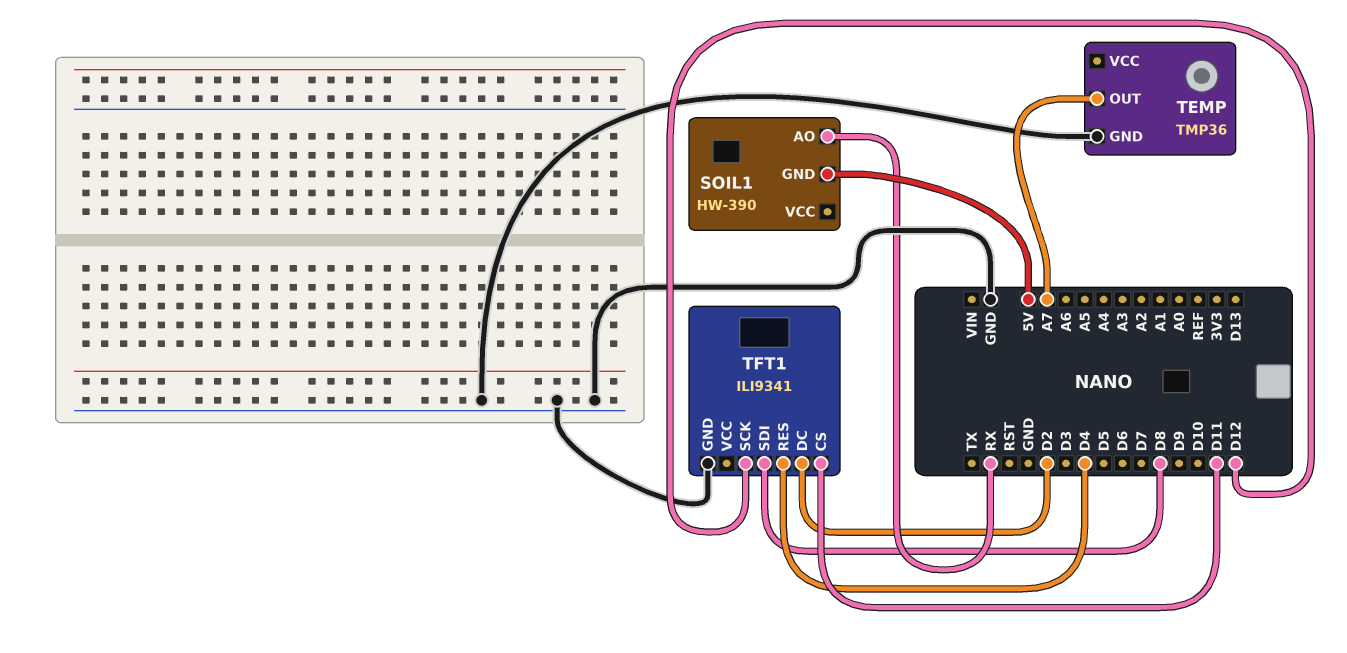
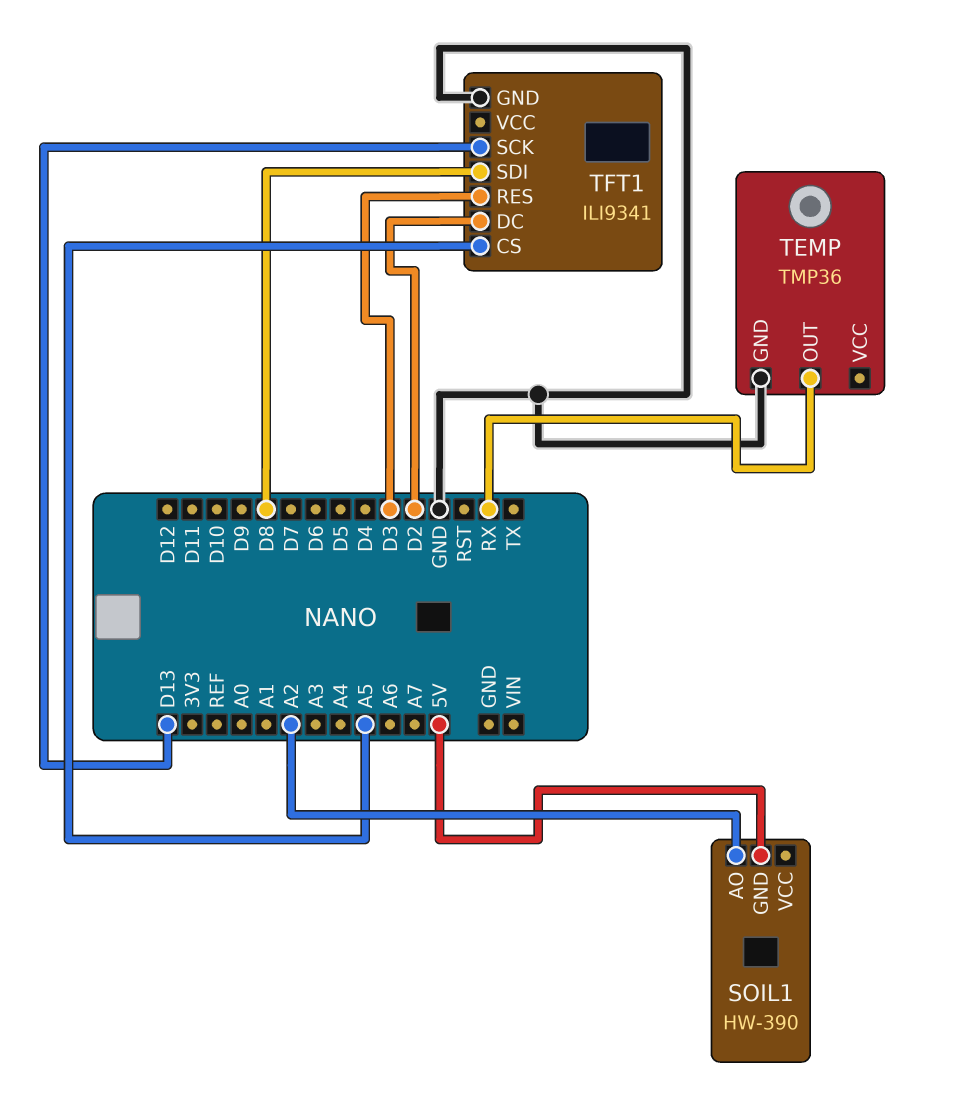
SOIL1 pin AO: RX -> A2
TEMP pin OUT: A7 -> RX
TFT1 pin CS: D11 -> A5
TFT1 pin RES: D4 -> D3
TFT1 pin SCK: D12 -> D13

